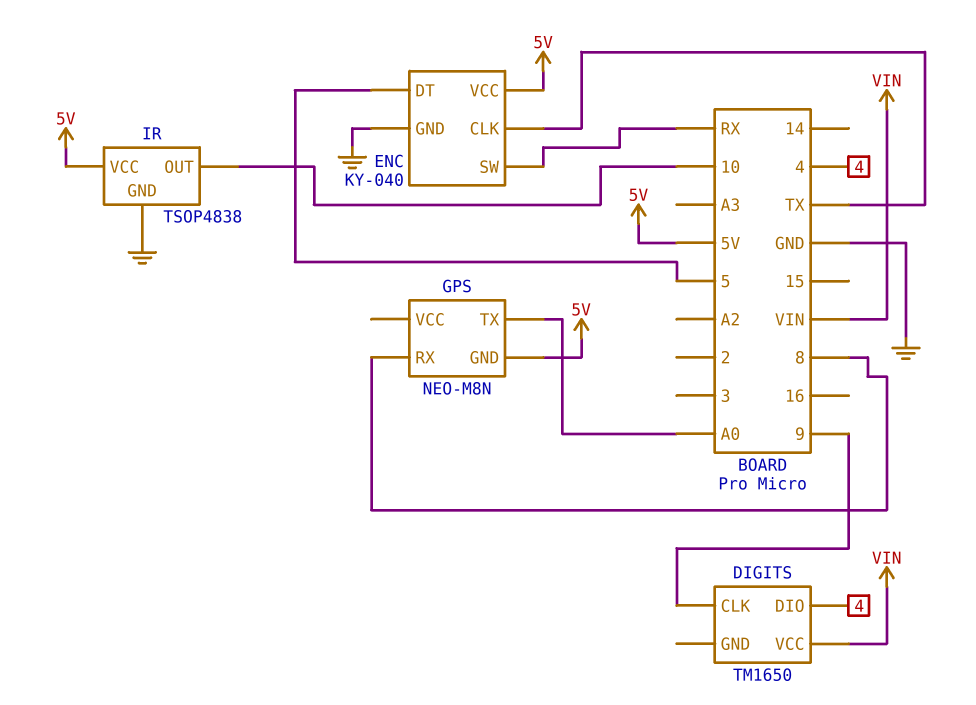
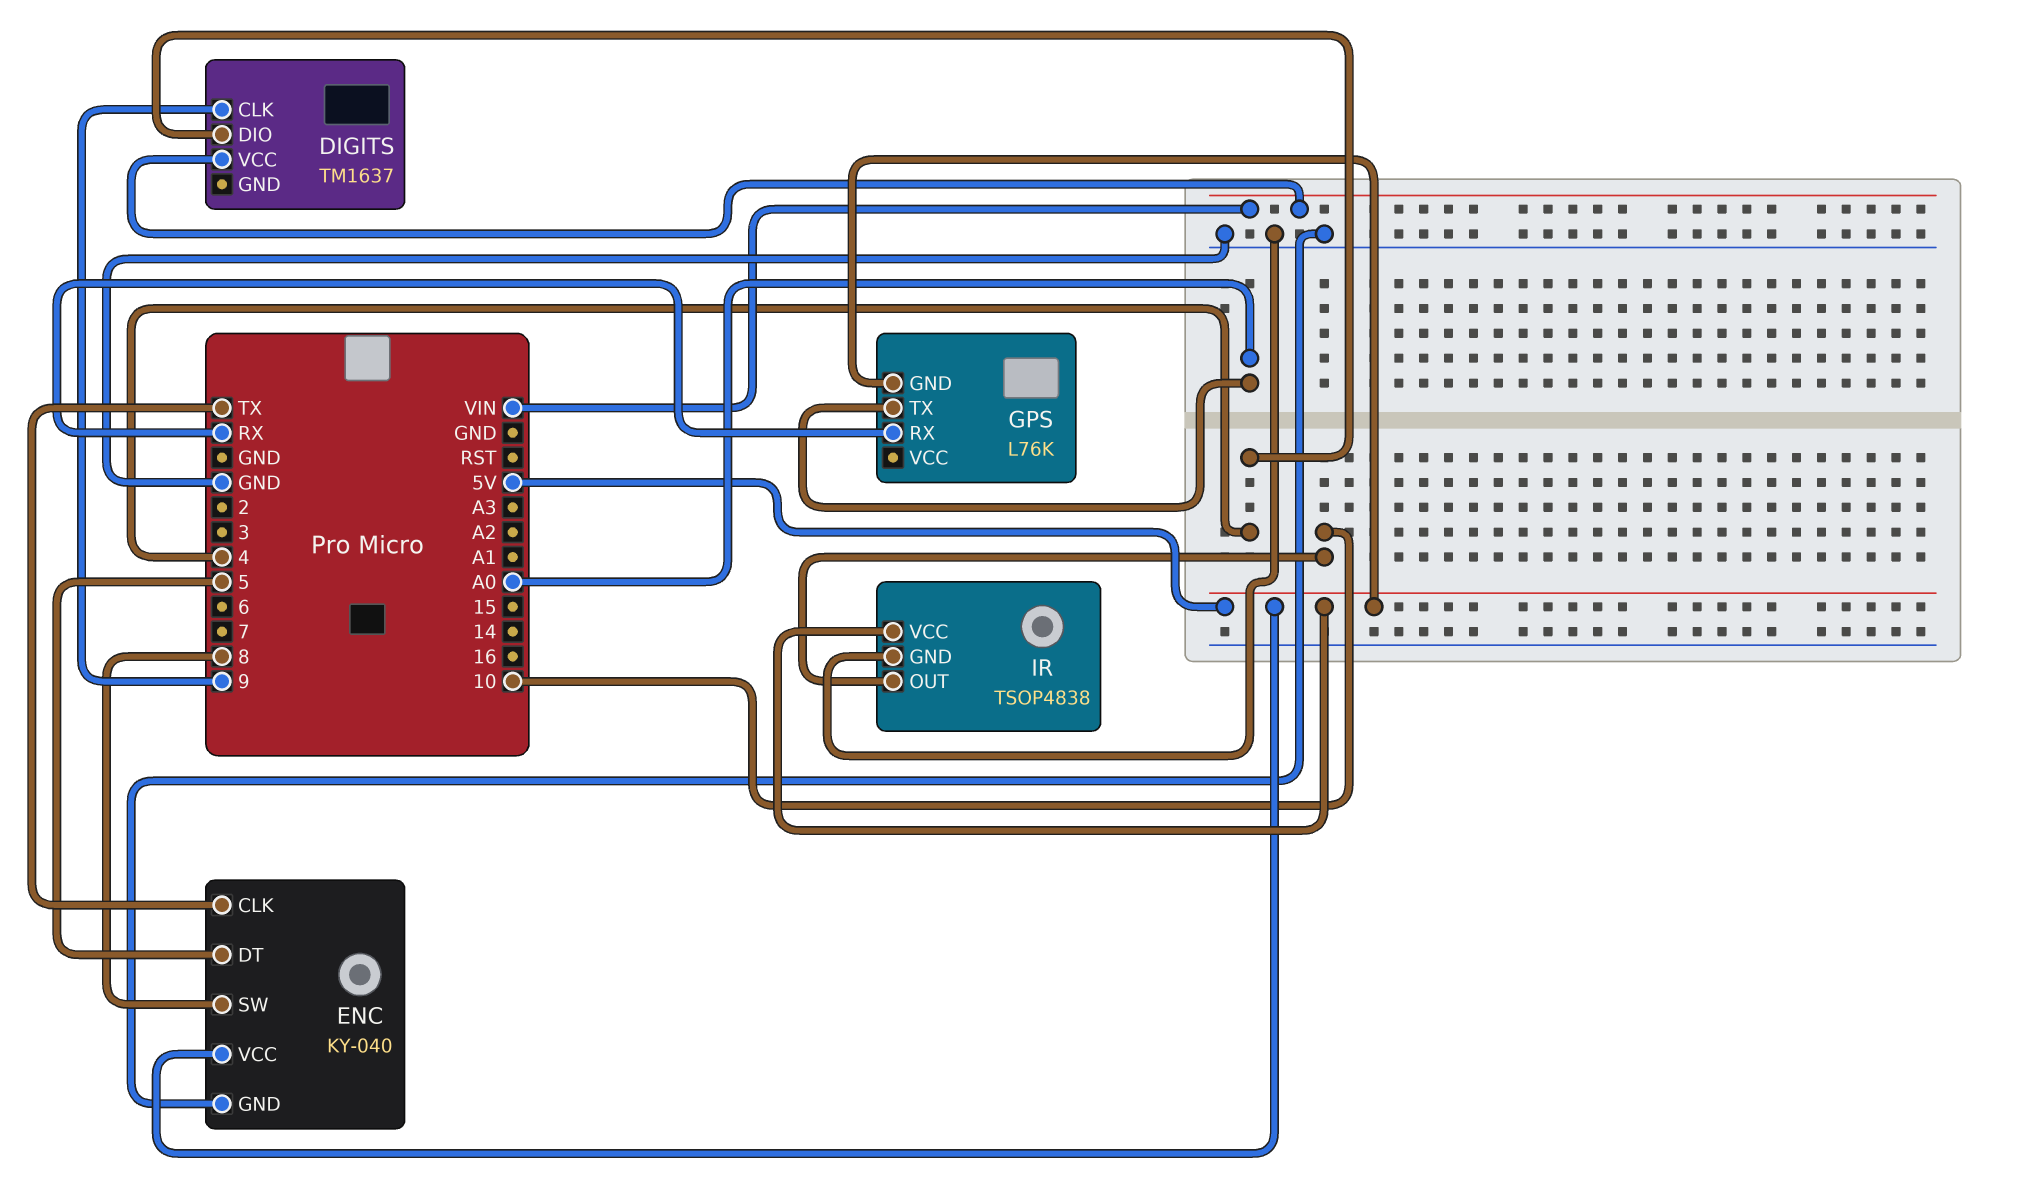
DIGITS: TM1650 -> TM1637
ENC pin SW: RX -> 8
GPS: NEO-M8N -> L76K
GPS pin RX: 8 -> RX

